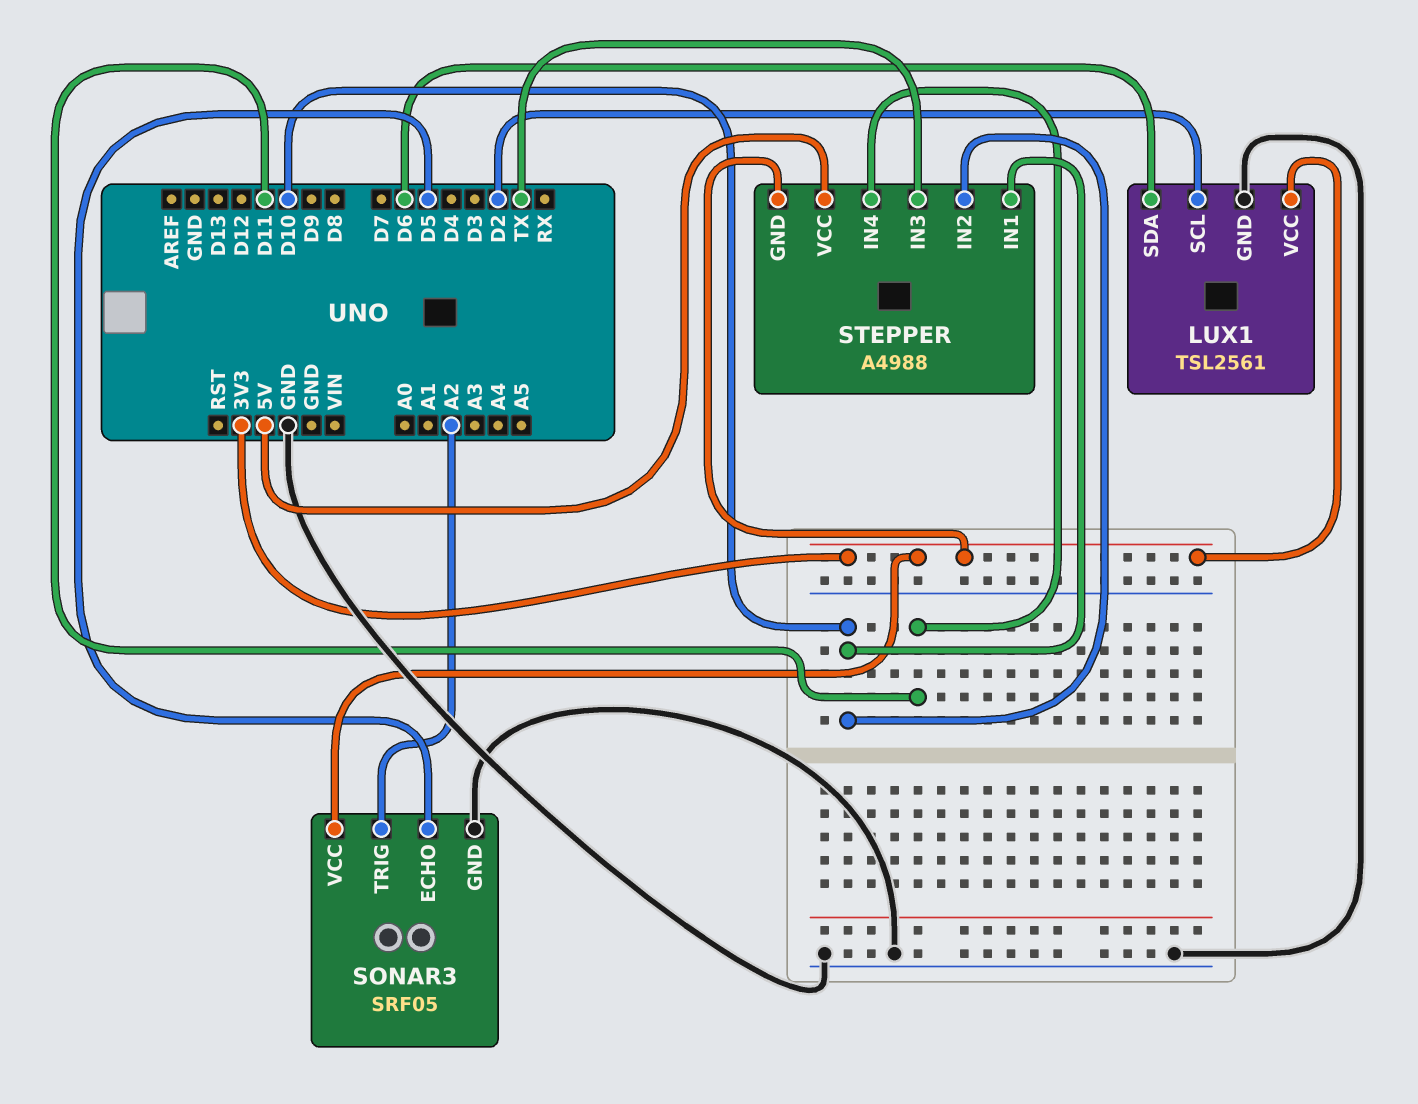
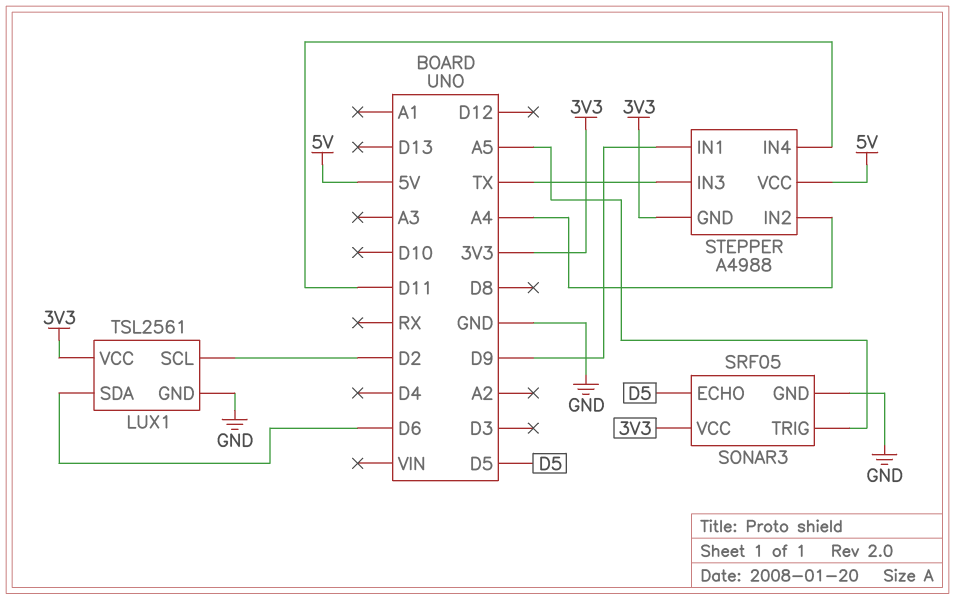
SONAR3 pin TRIG: A2 -> A5
STEPPER pin IN1: D10 -> D9
STEPPER pin IN2: D10 -> A4

